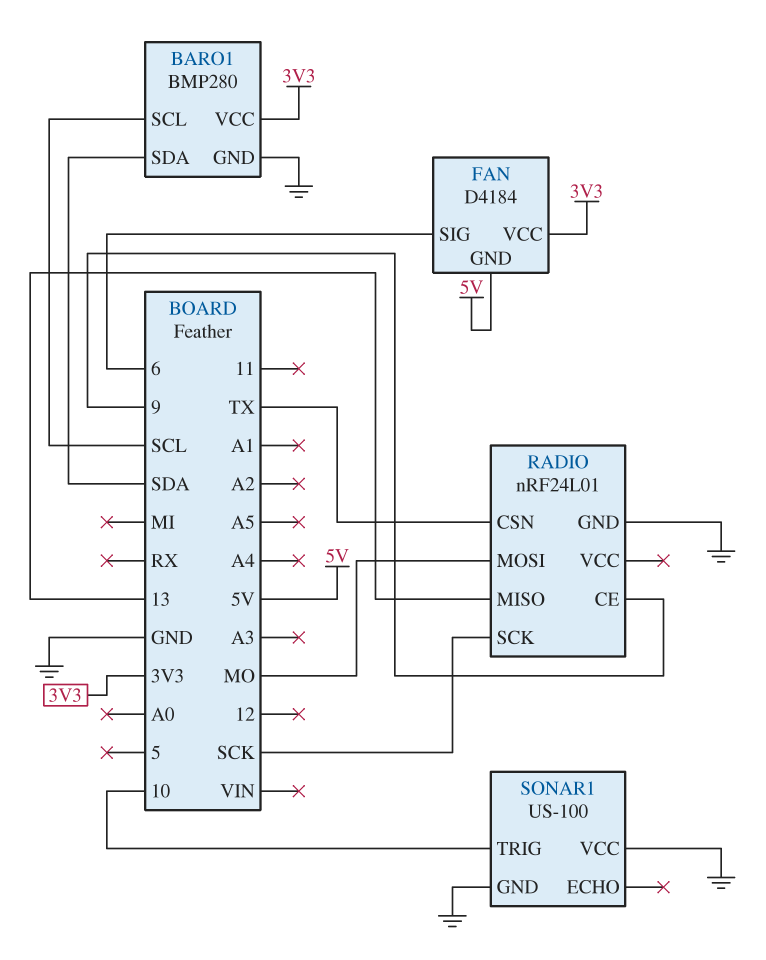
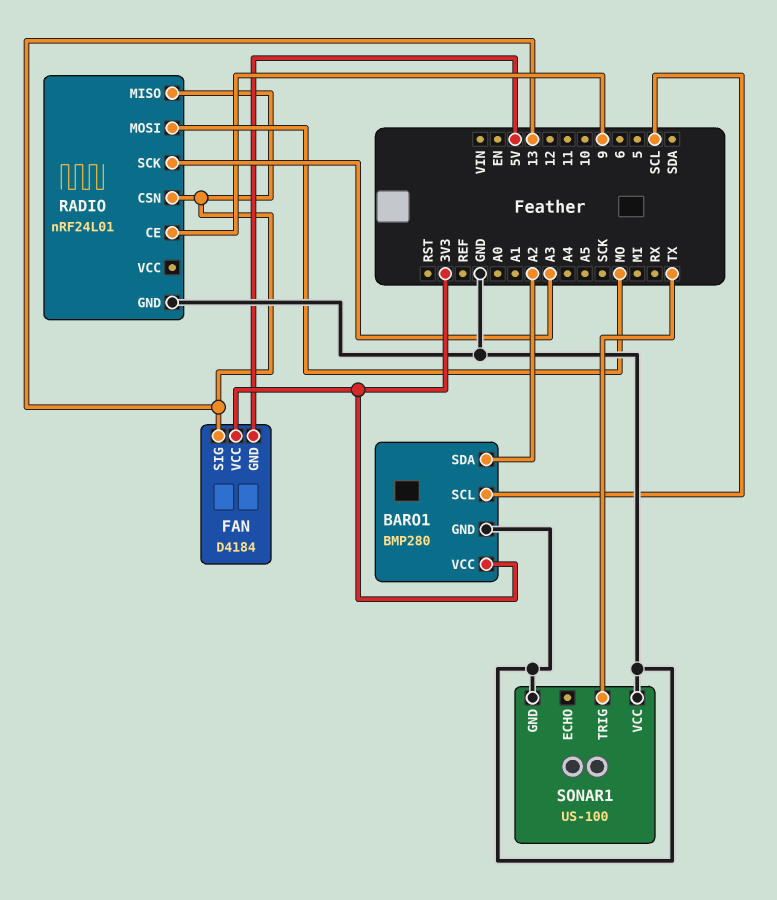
BARO1 pin SDA: SDA -> A2
FAN pin SIG: 6 -> 13
RADIO pin CSN: TX -> 13
RADIO pin SCK: SCK -> A3
SONAR1 pin TRIG: 10 -> TX

